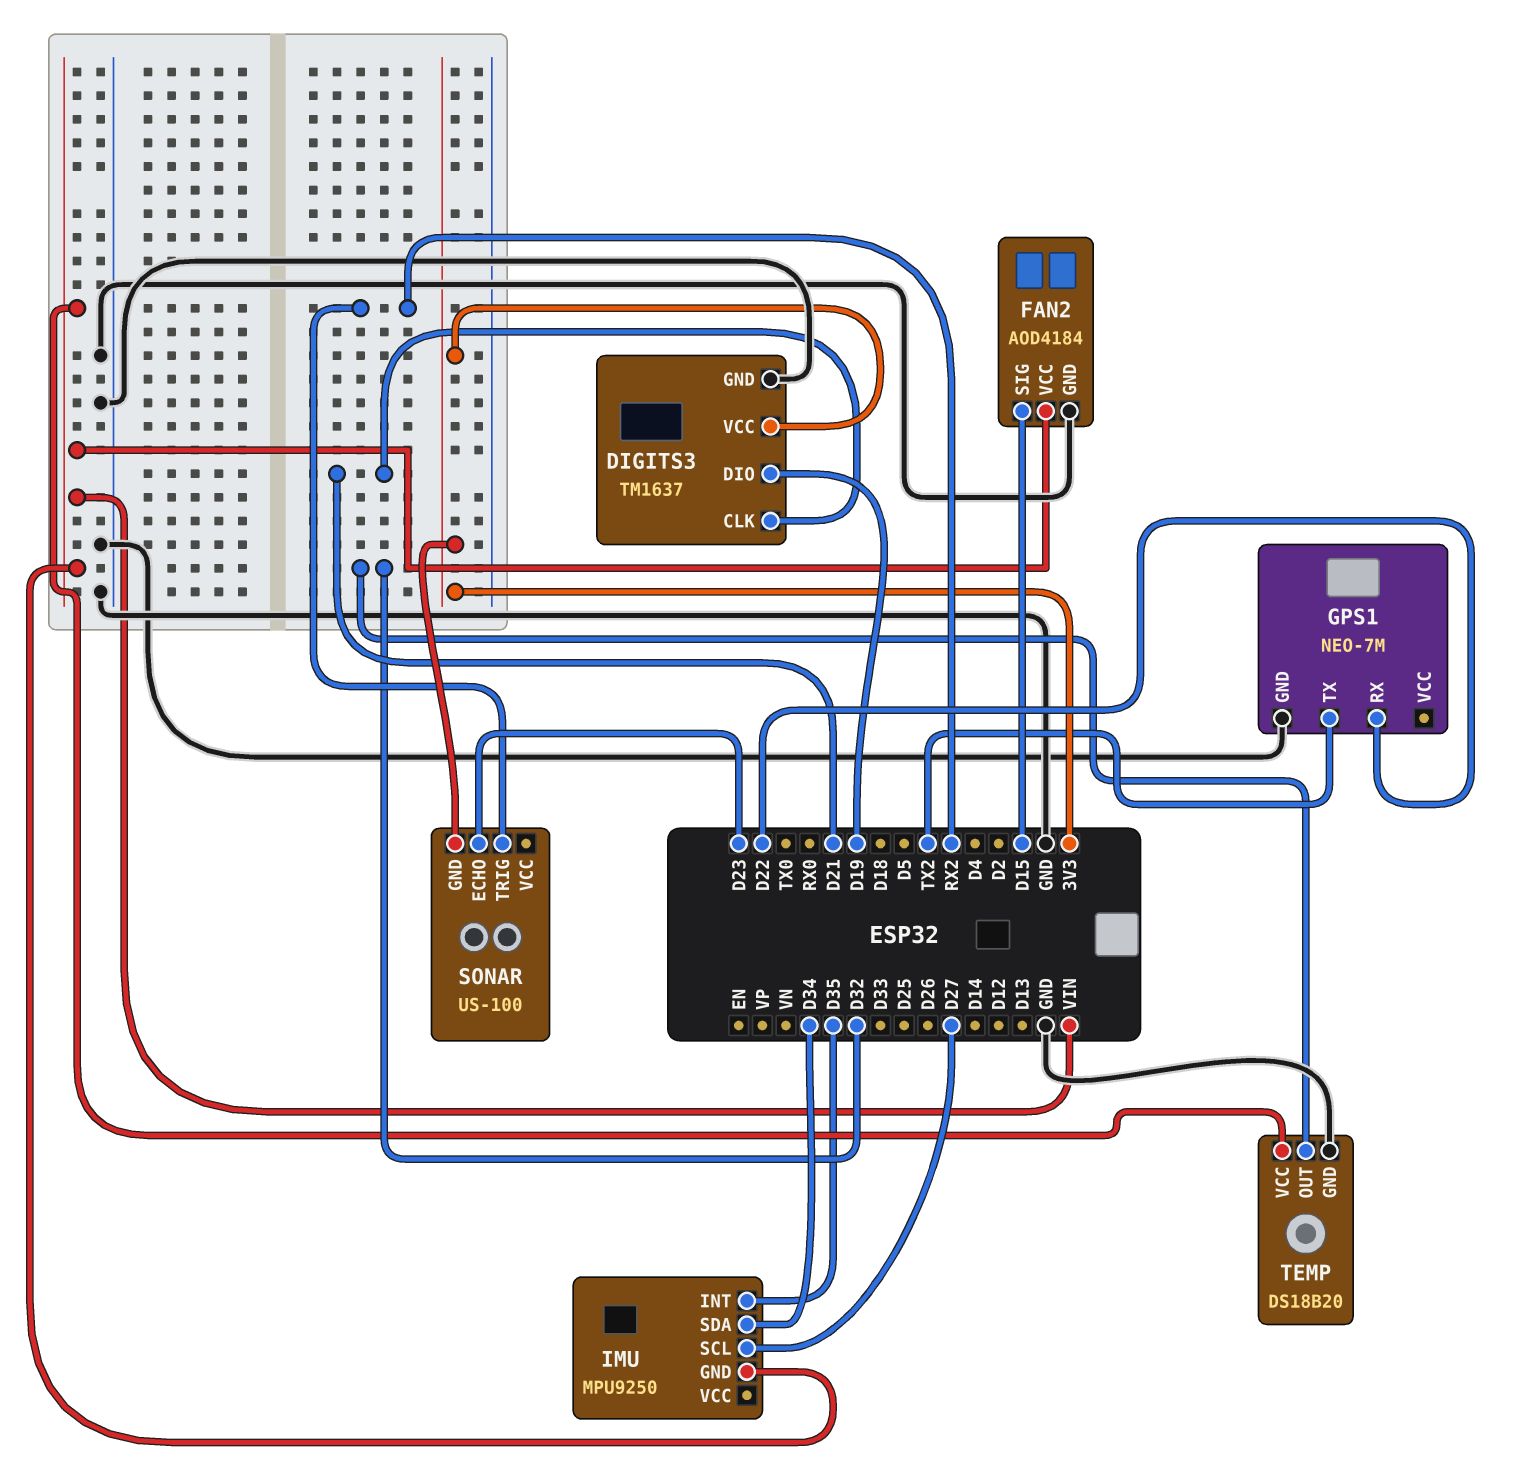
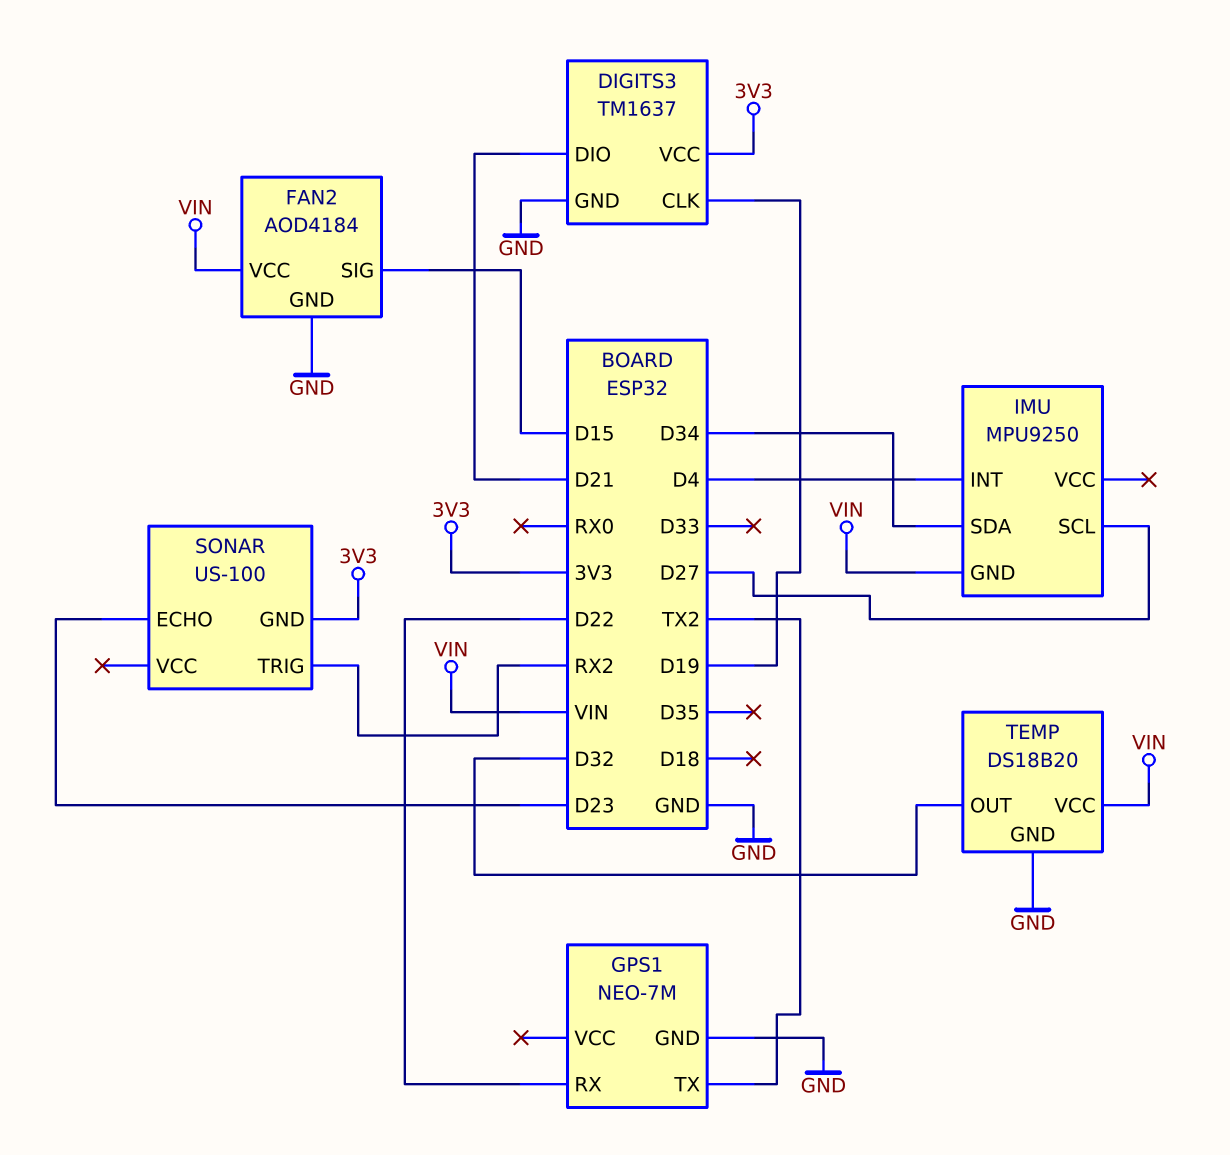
DIGITS3 pin CLK: D21 -> D19
DIGITS3 pin DIO: D19 -> D21
IMU pin INT: D35 -> D4

